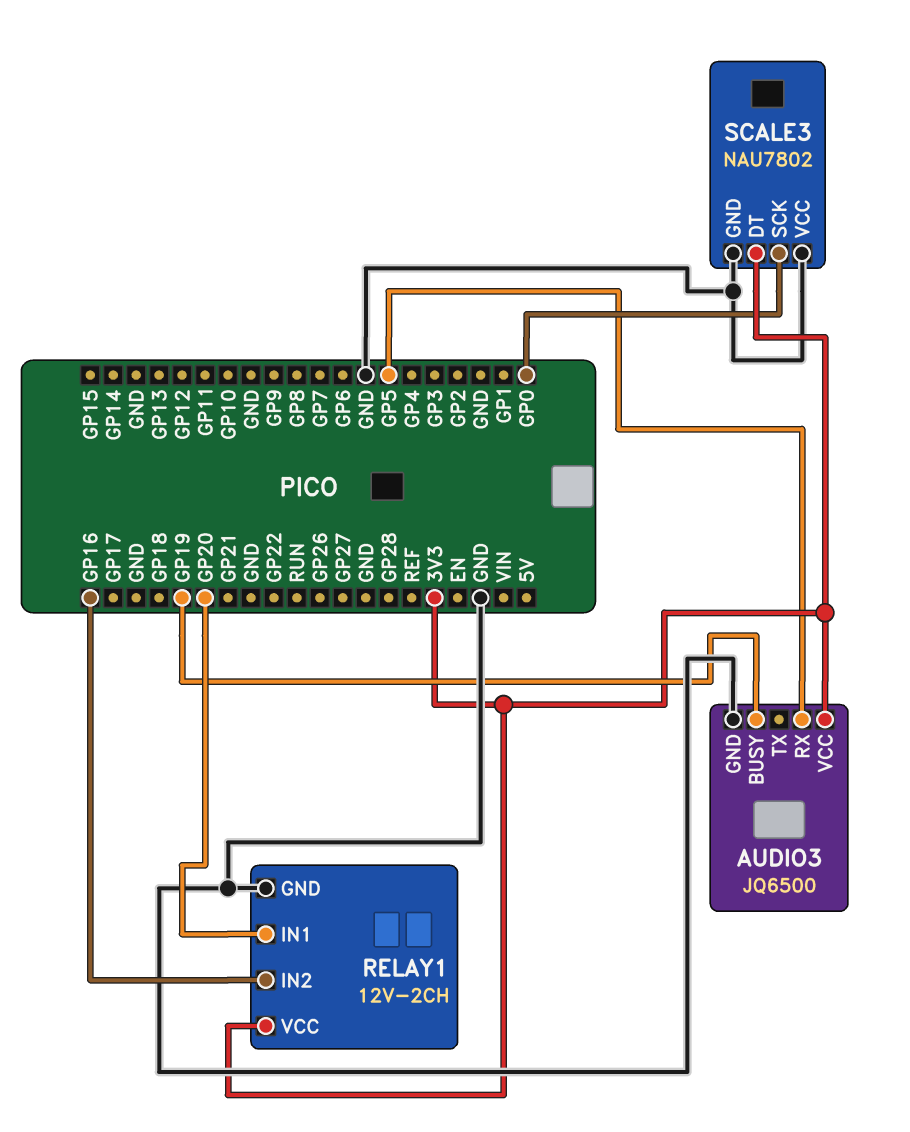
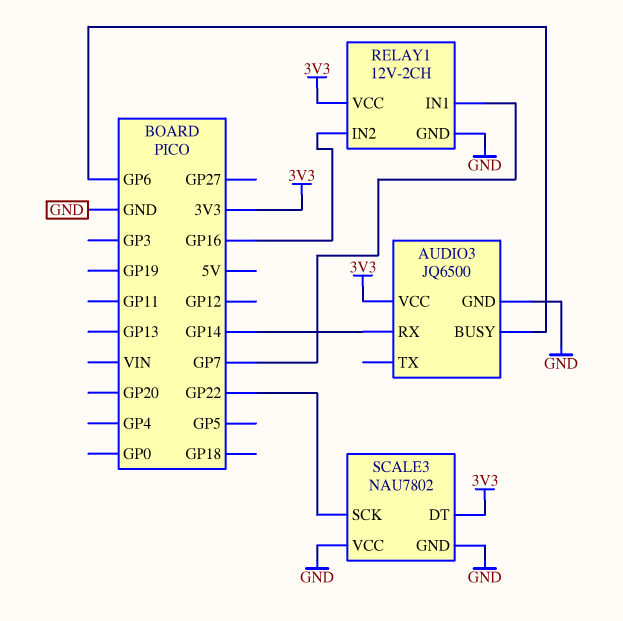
AUDIO3 pin BUSY: GP19 -> GP6
AUDIO3 pin RX: GP5 -> GP14
RELAY1 pin IN1: GP20 -> GP7
SCALE3 pin SCK: GP0 -> GP22

